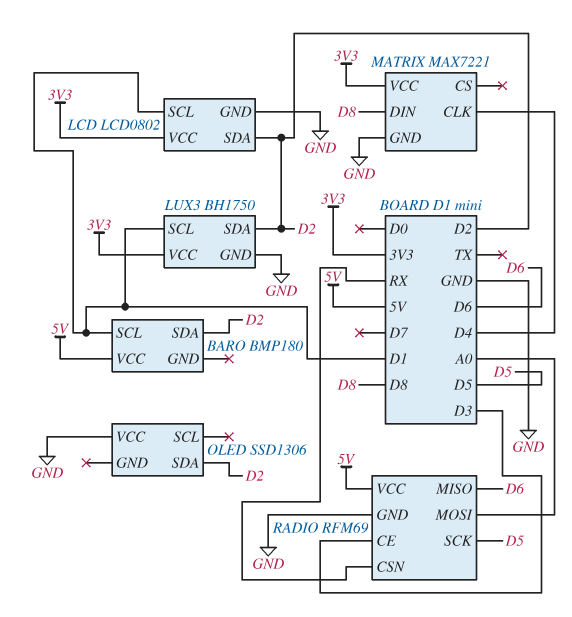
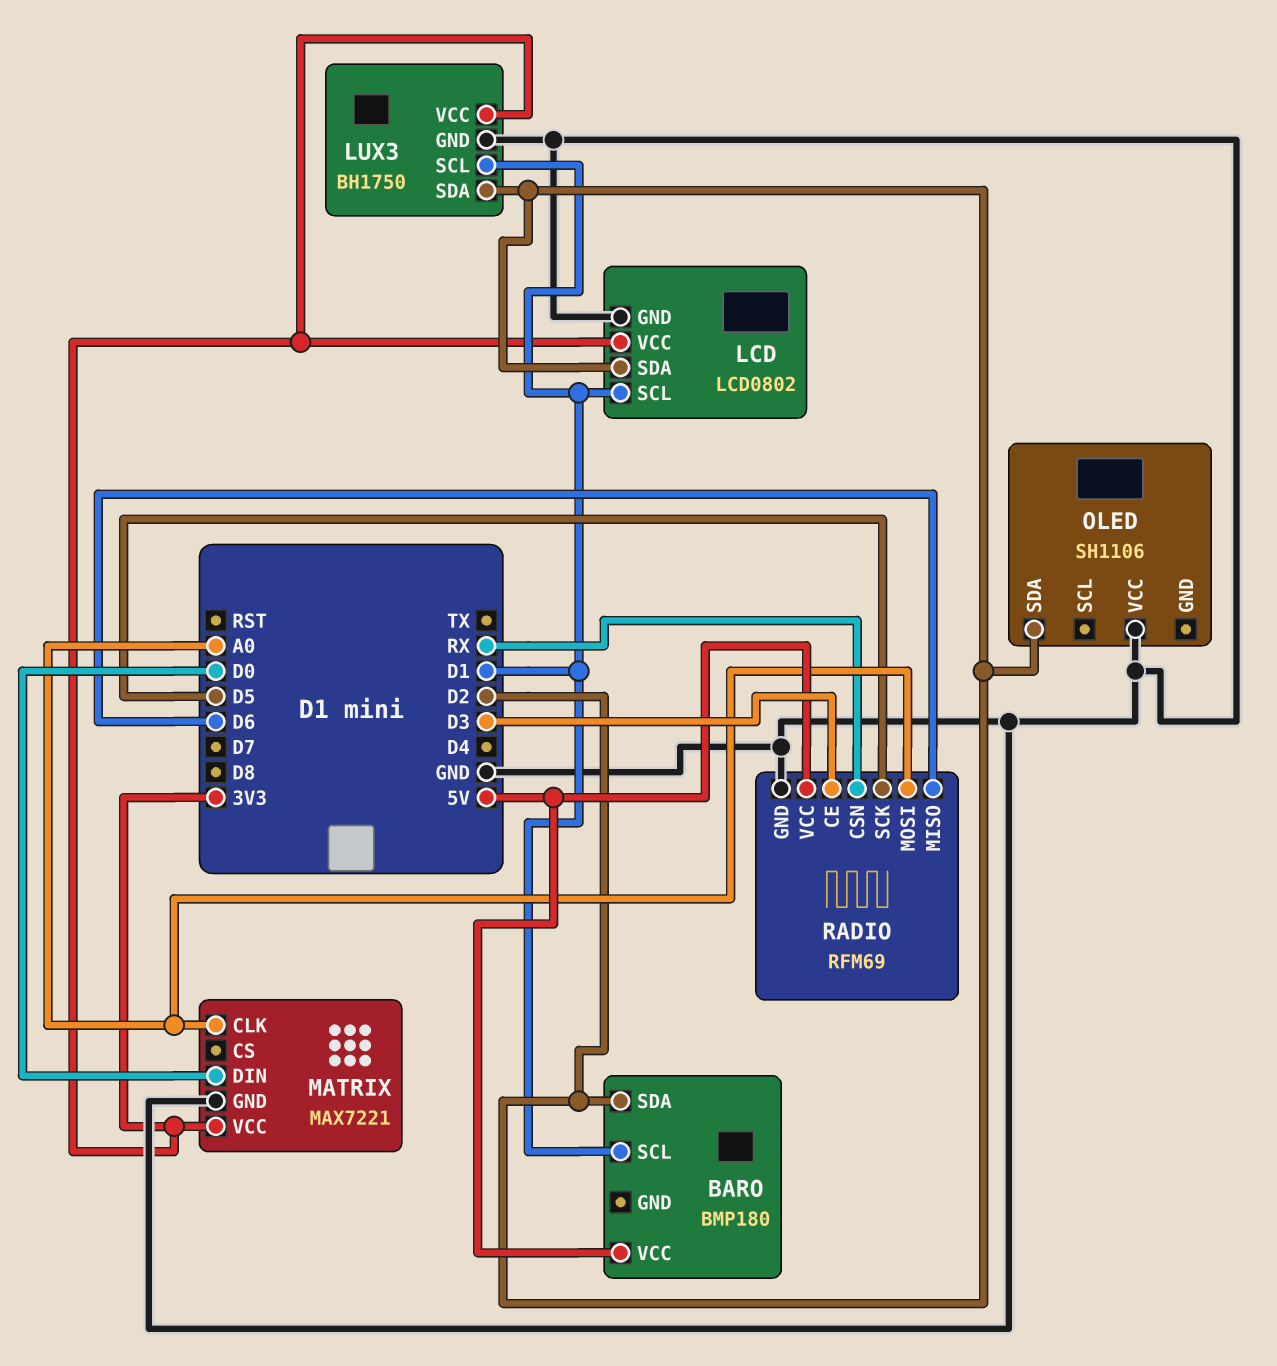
MATRIX pin CLK: D4 -> A0
MATRIX pin DIN: D8 -> D0
OLED: SSD1306 -> SH1106

